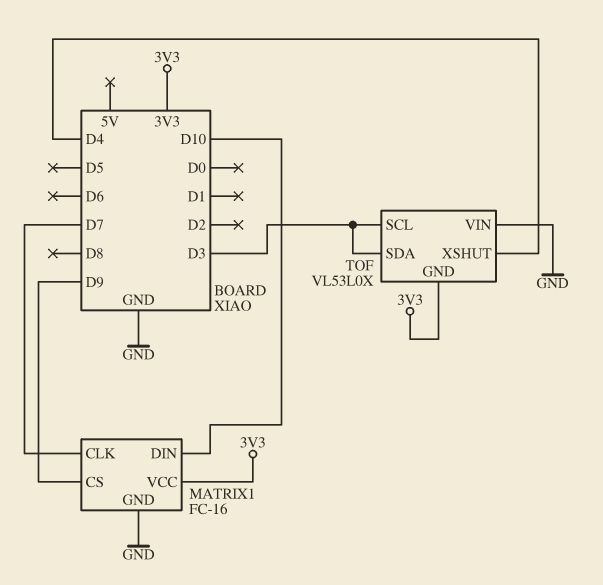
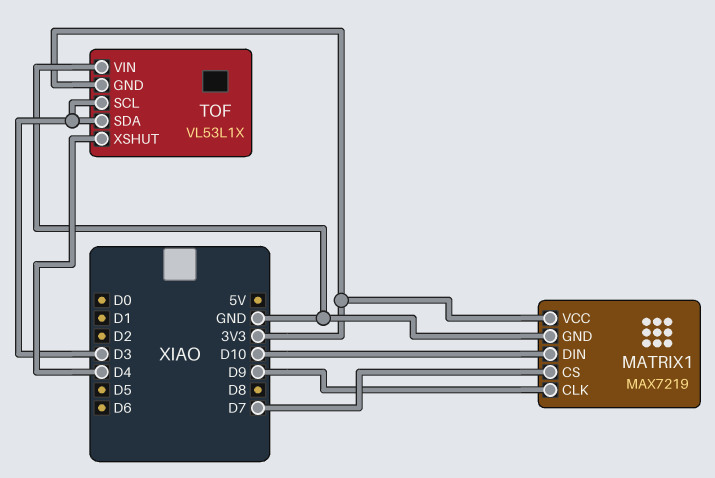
MATRIX1: FC-16 -> MAX7219
MATRIX1 pin CLK: D7 -> D9
MATRIX1 pin CS: D9 -> D7
TOF: VL53L0X -> VL53L1X

